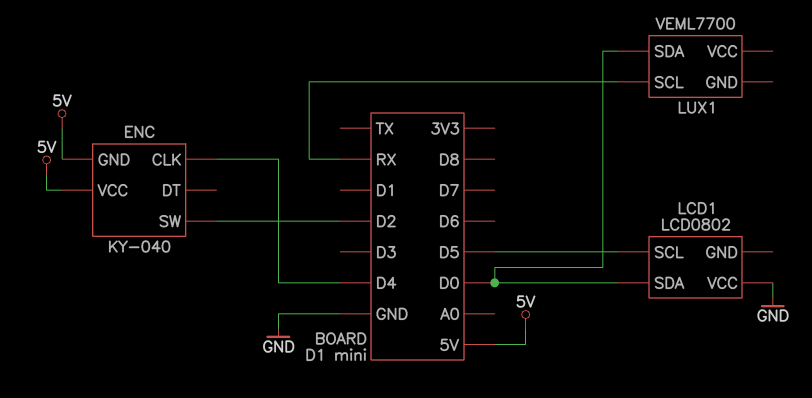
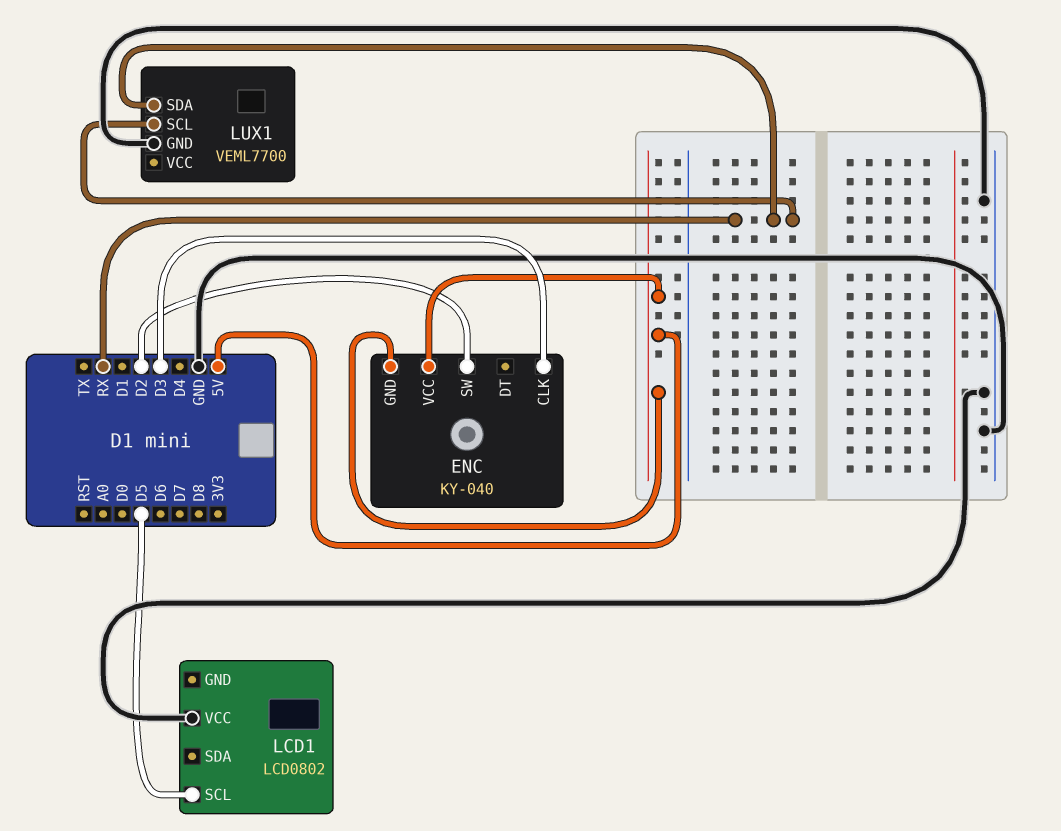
ENC pin CLK: D4 -> D3
LCD1 pin SDA: D0 -> none
LUX1 pin GND: none -> GND
LUX1 pin SDA: D0 -> RX

